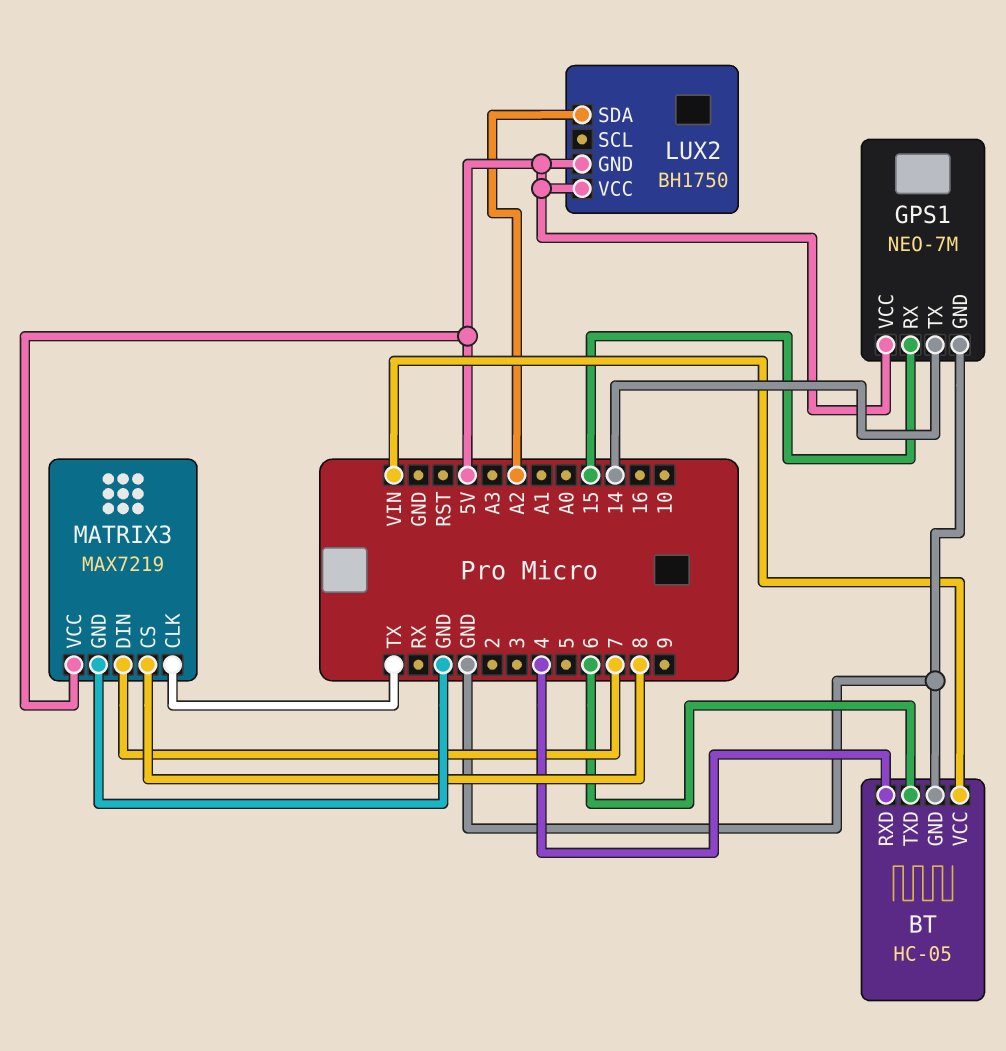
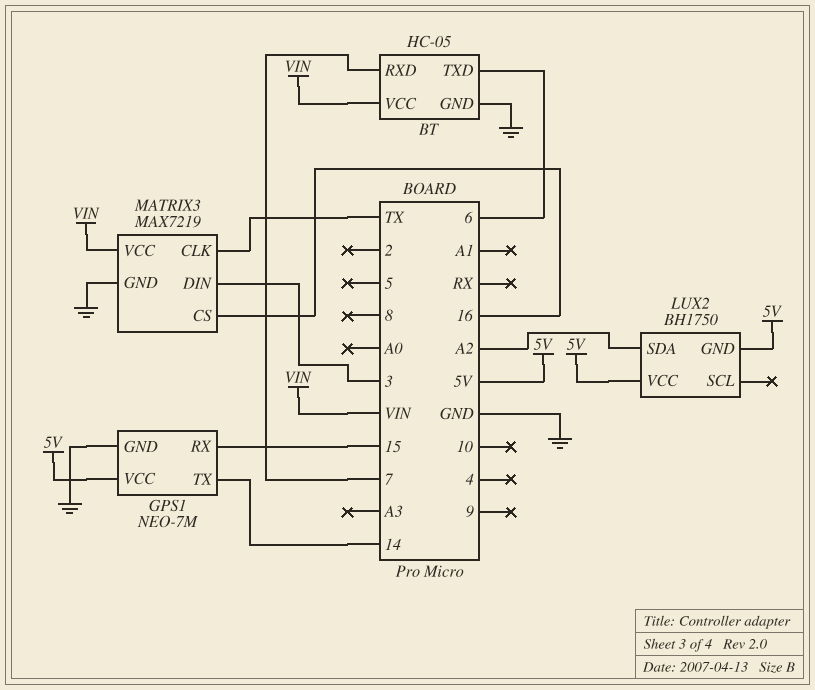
BT pin RXD: 4 -> 7
MATRIX3 pin CS: 8 -> 16
MATRIX3 pin DIN: 7 -> 3
MATRIX3 pin VCC: 5V -> VIN

